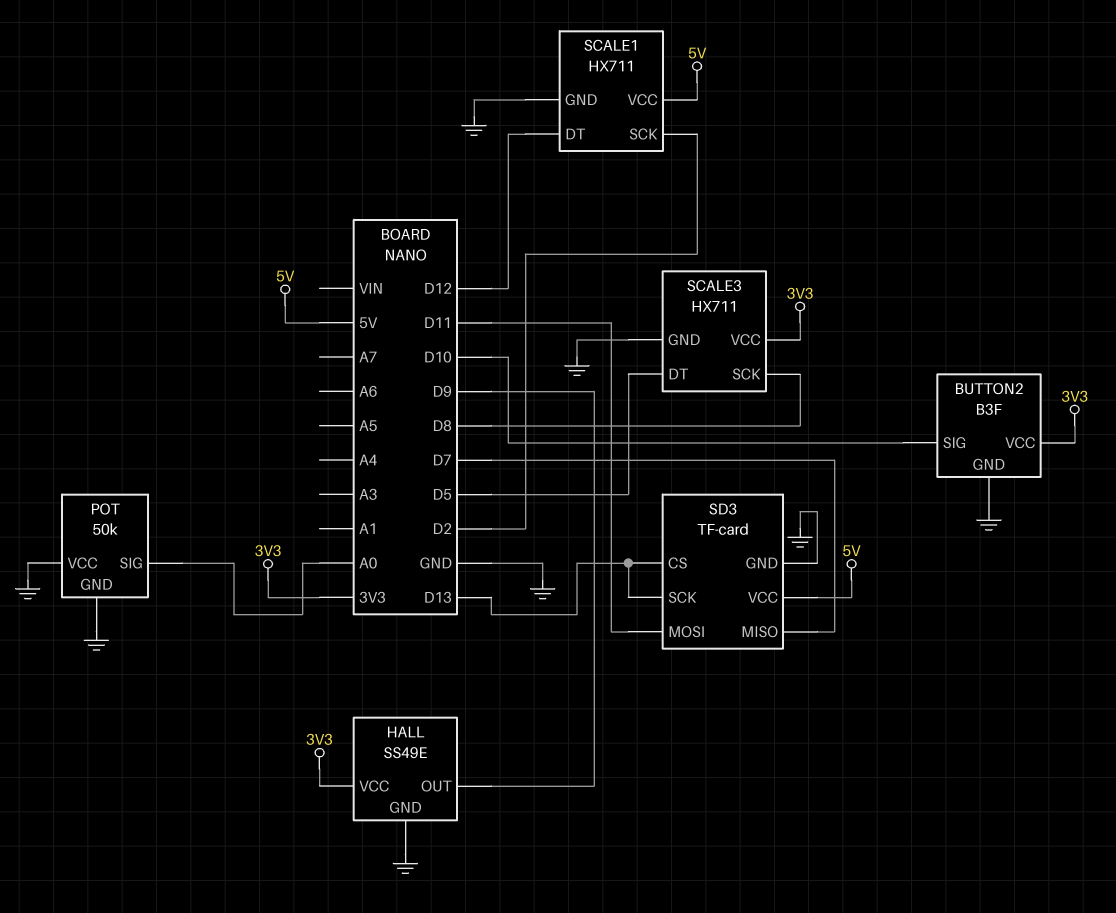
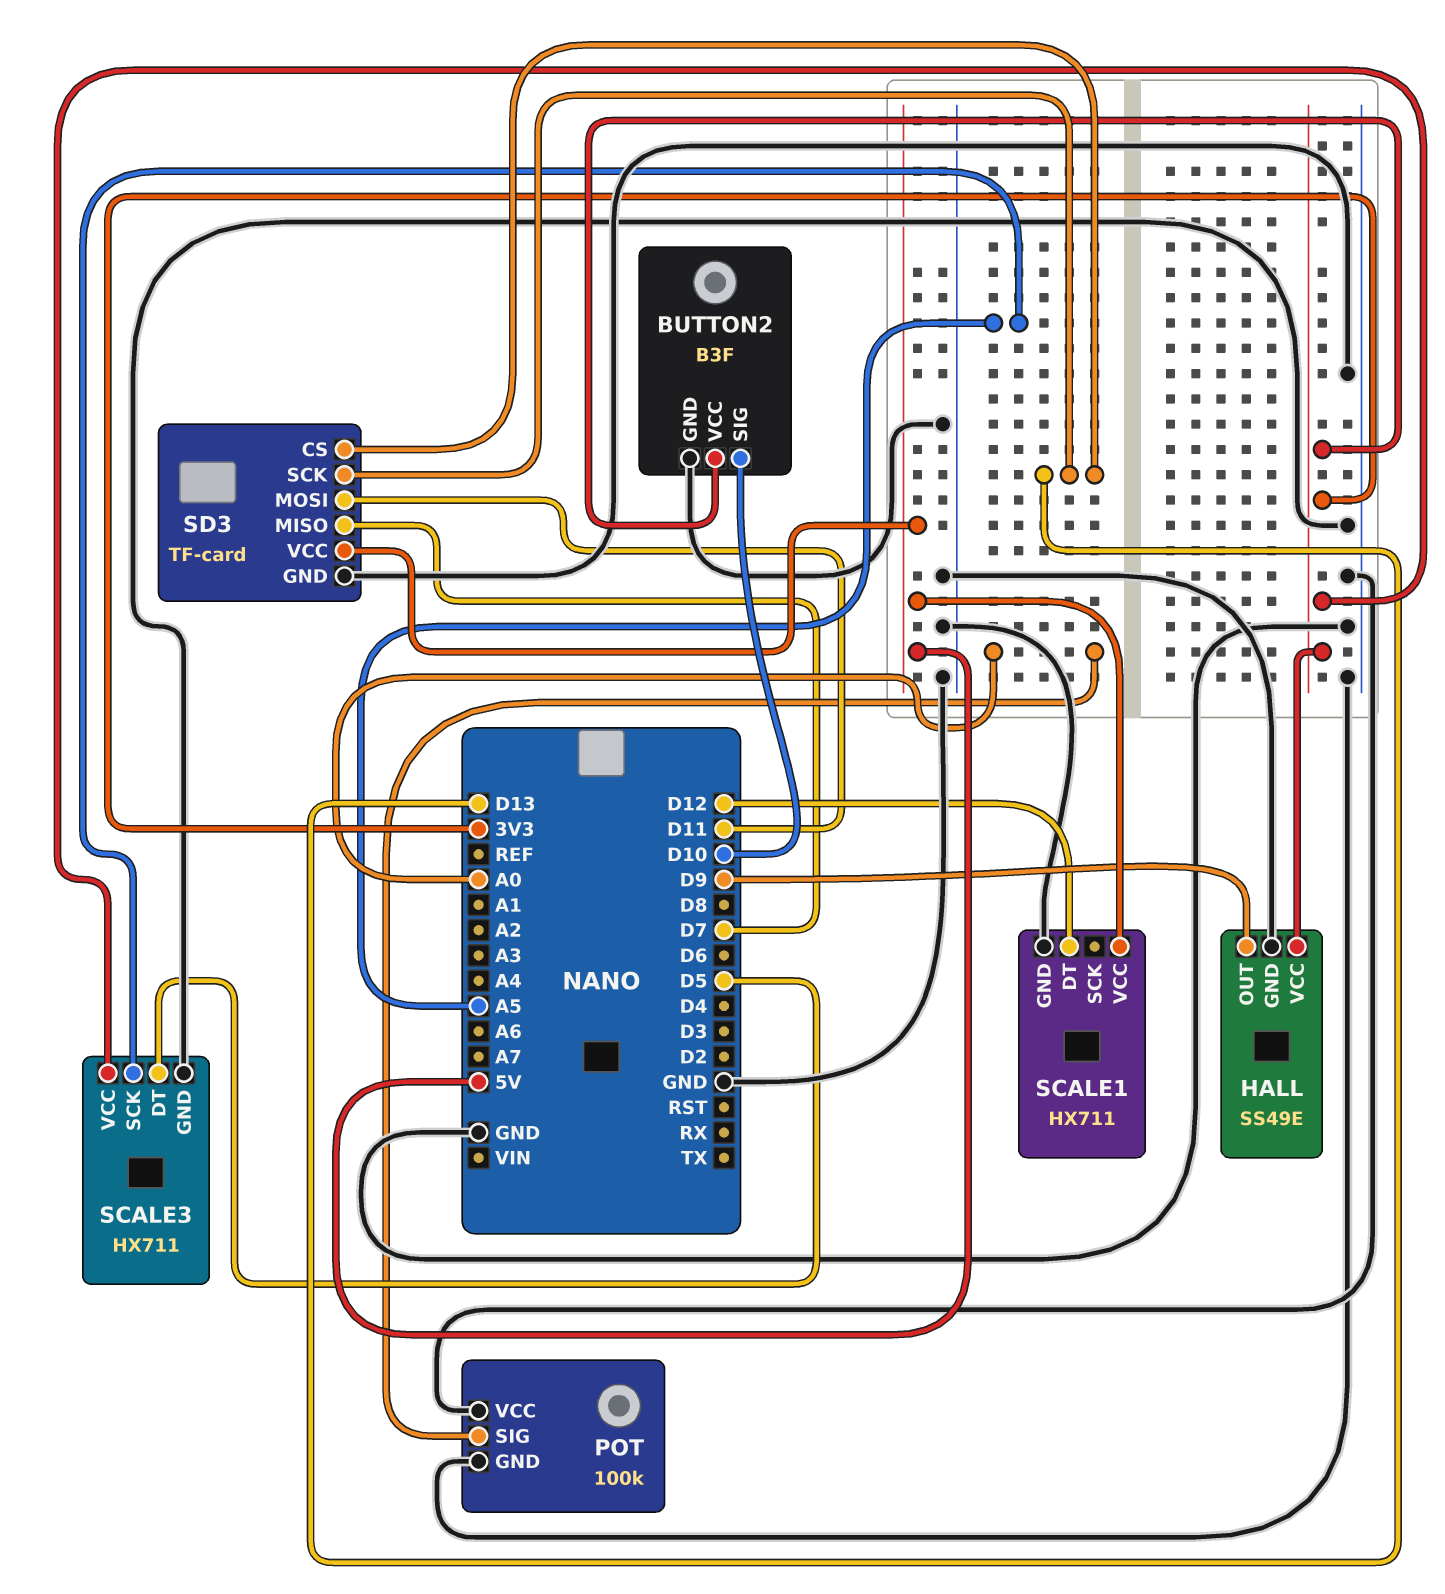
POT: 50k -> 100k
SCALE1 pin SCK: D2 -> none
SCALE3 pin SCK: D8 -> A5

